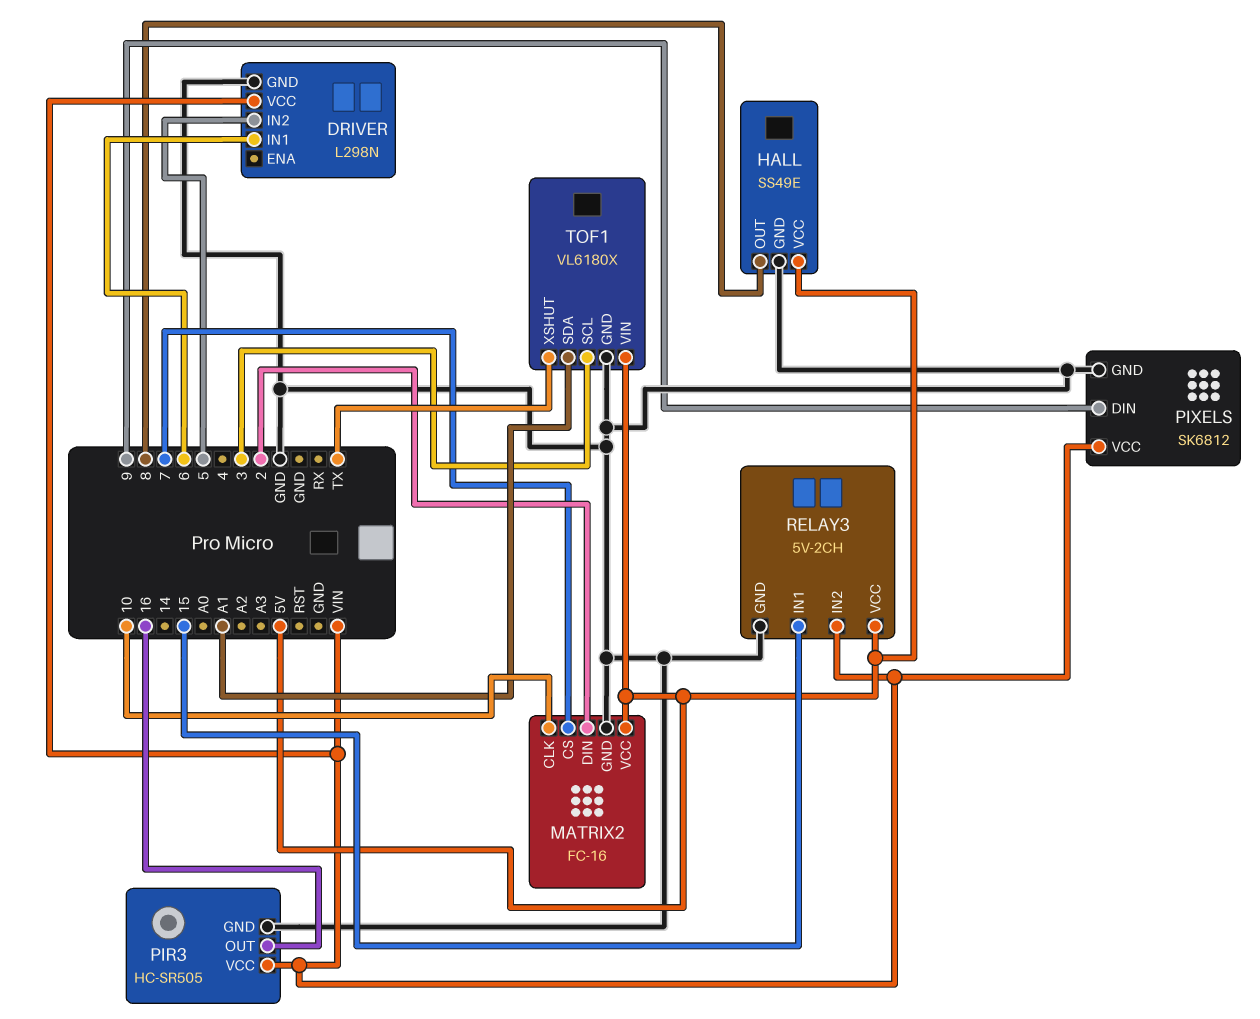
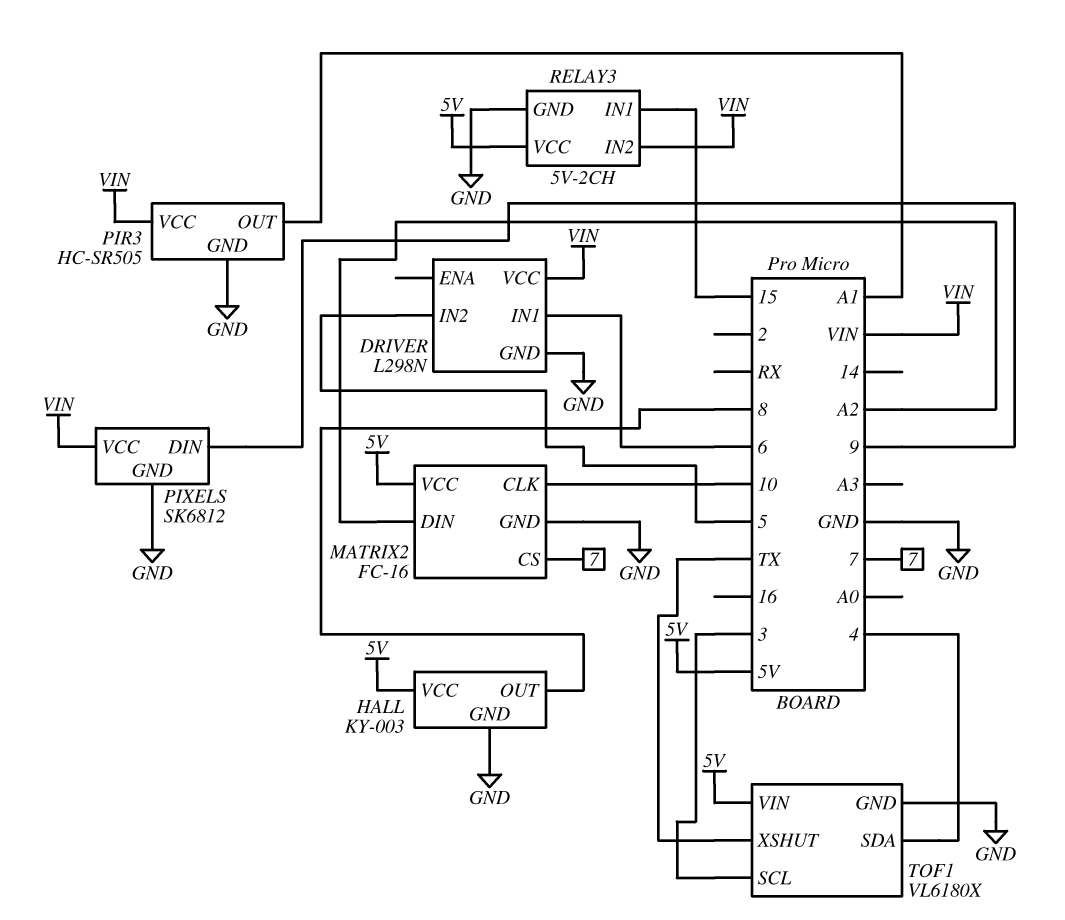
HALL: SS49E -> KY-003
MATRIX2 pin DIN: 2 -> A2
PIR3 pin OUT: 16 -> A1
TOF1 pin SDA: A1 -> 4

